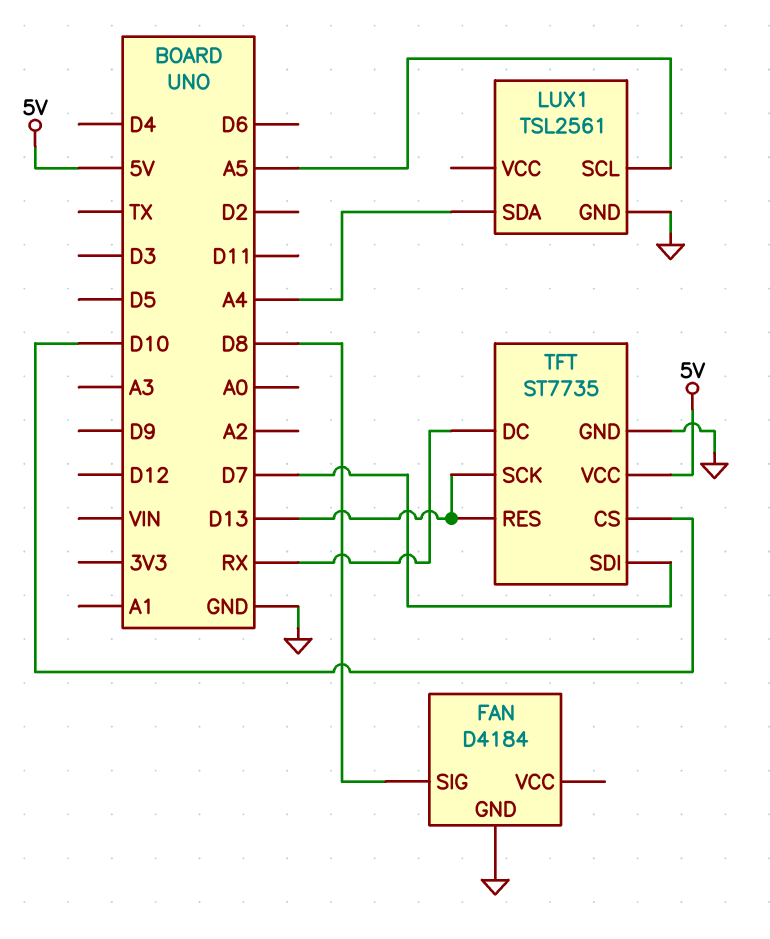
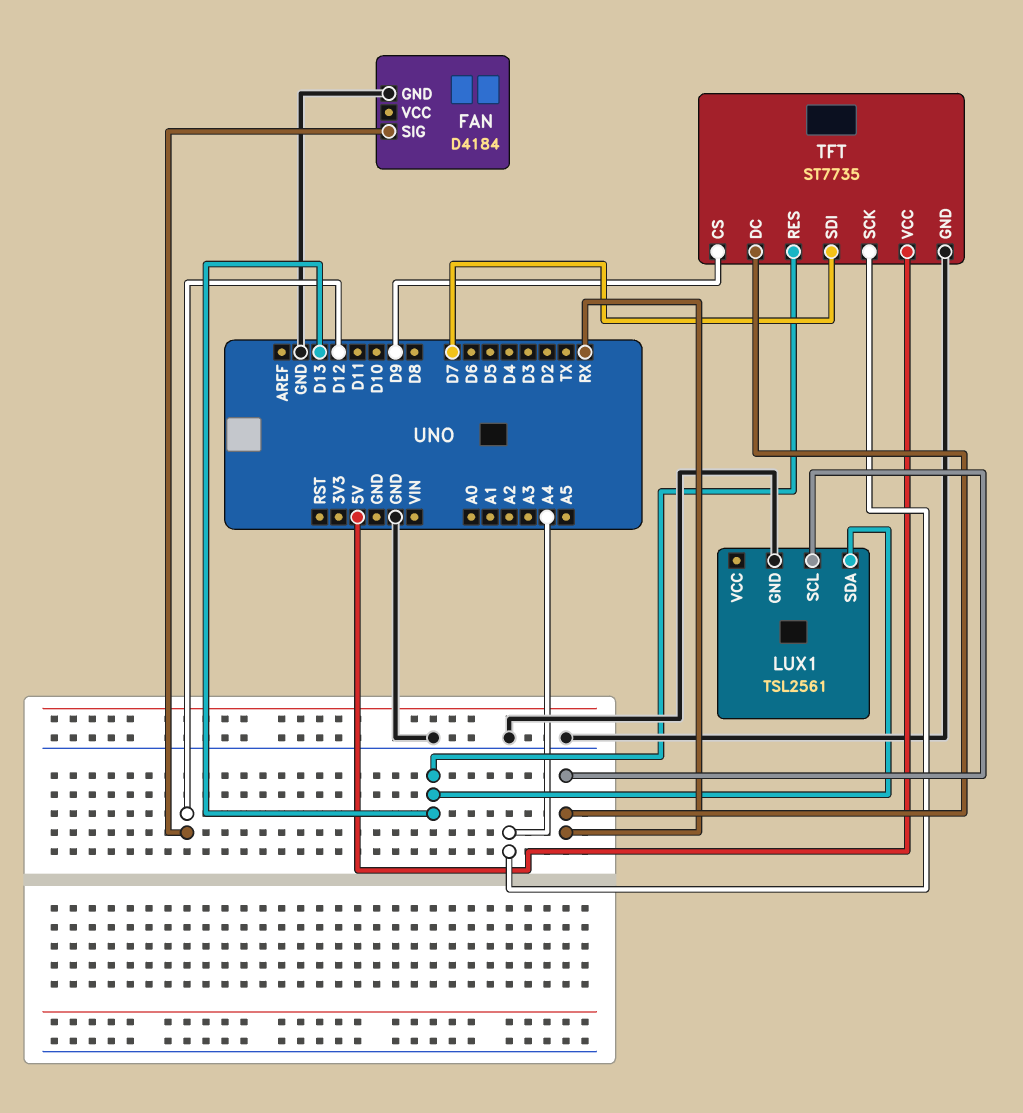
FAN pin SIG: D8 -> D12
LUX1 pin SCL: A5 -> RX
LUX1 pin SDA: A4 -> D13
TFT pin CS: D10 -> D9
TFT pin SCK: D13 -> A4

